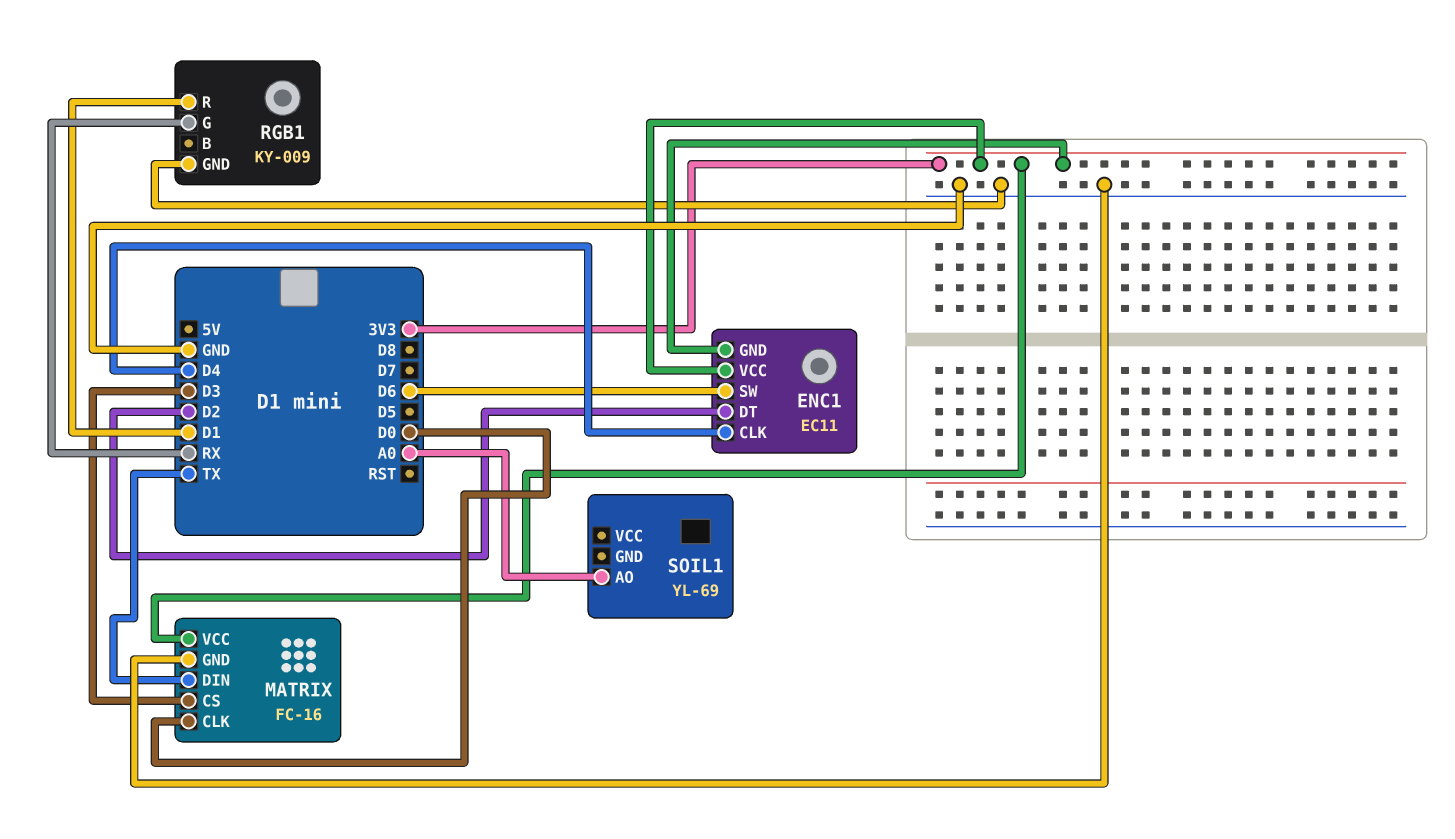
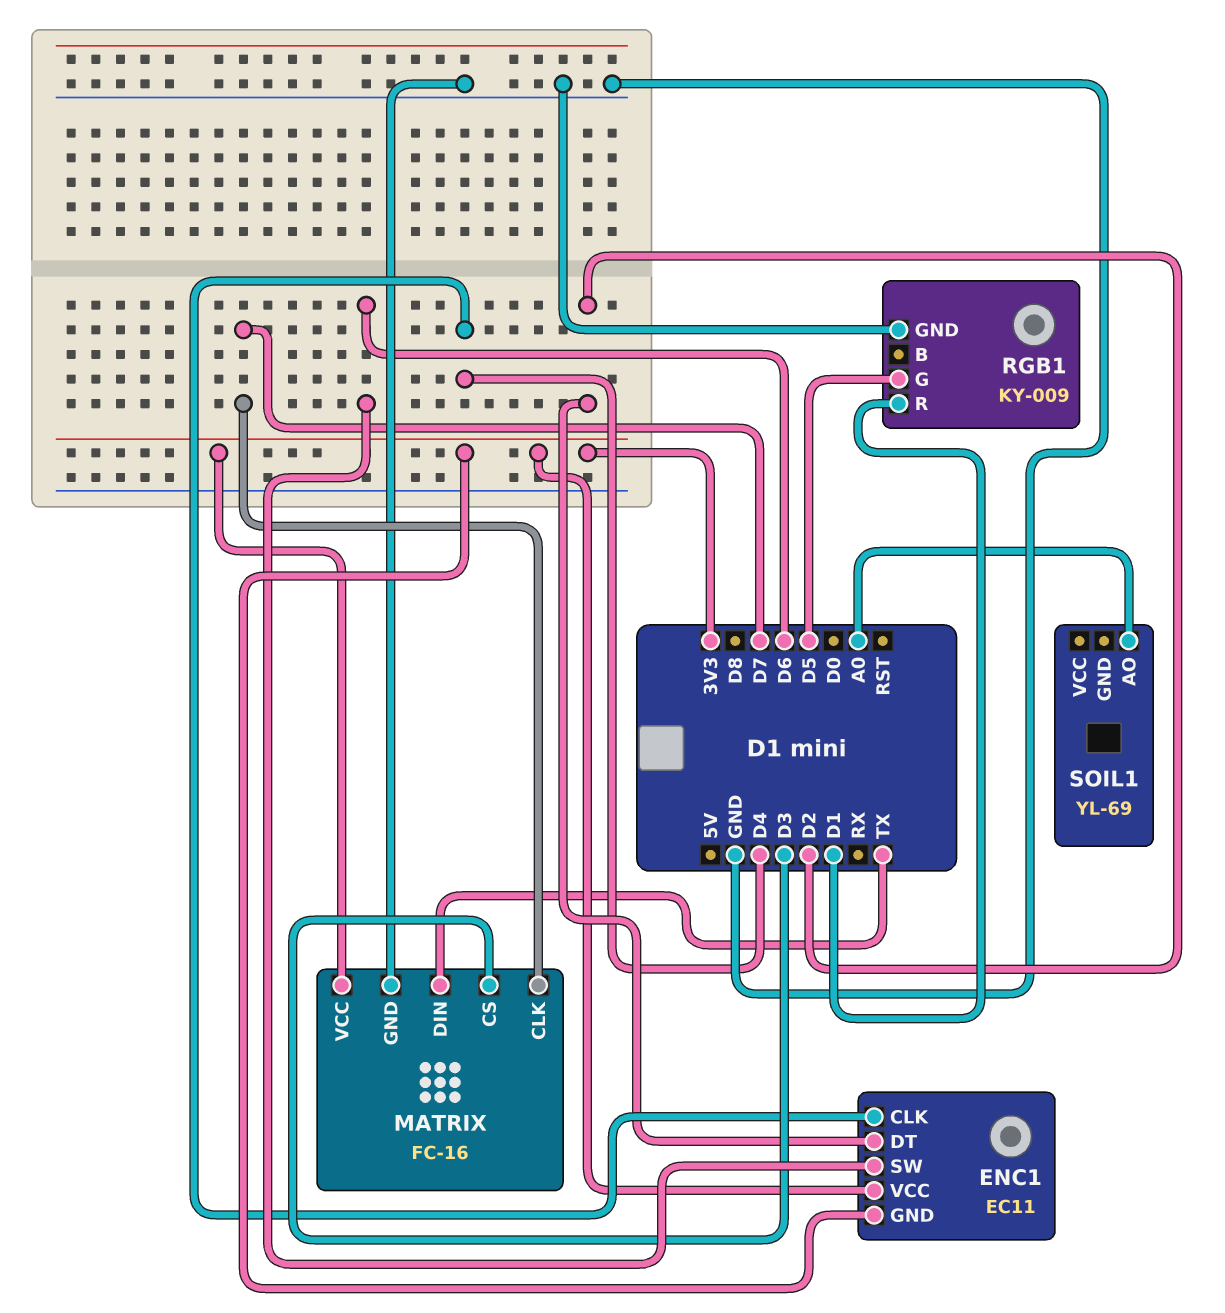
MATRIX pin CLK: D0 -> D7
RGB1 pin G: RX -> D5

